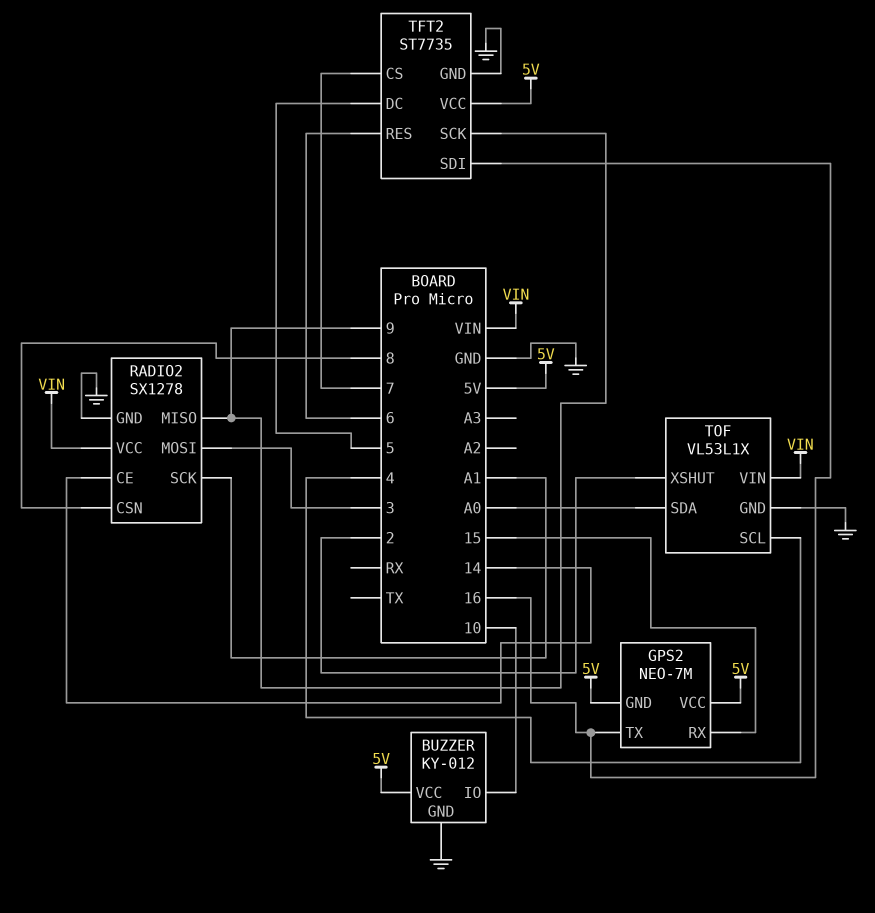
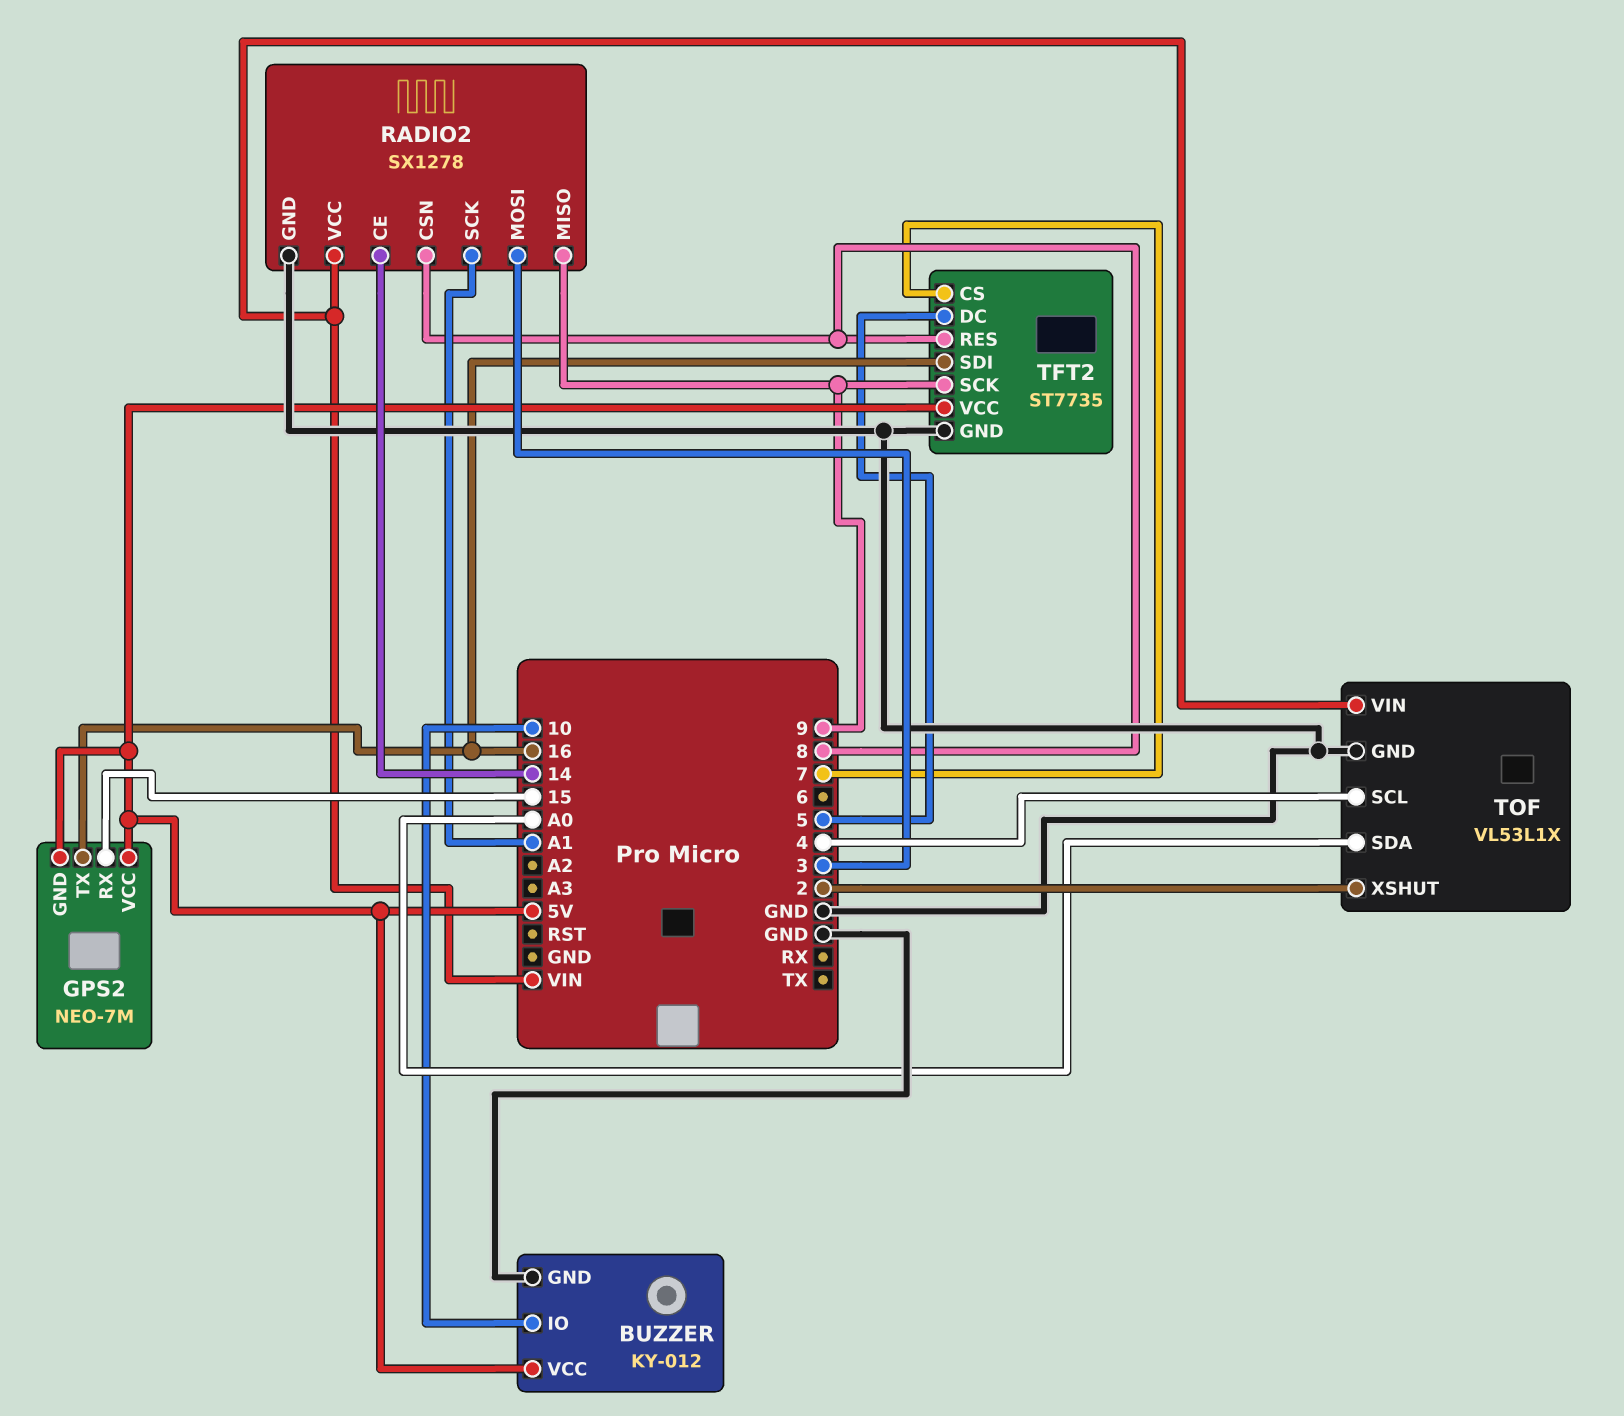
TFT2 pin RES: 6 -> 8

